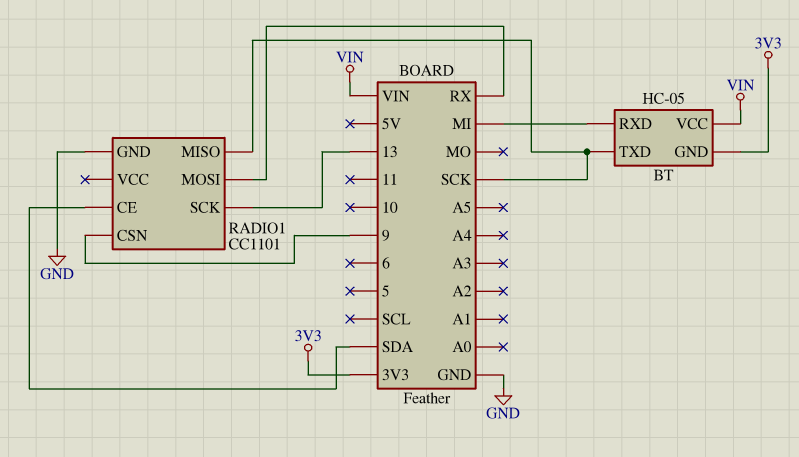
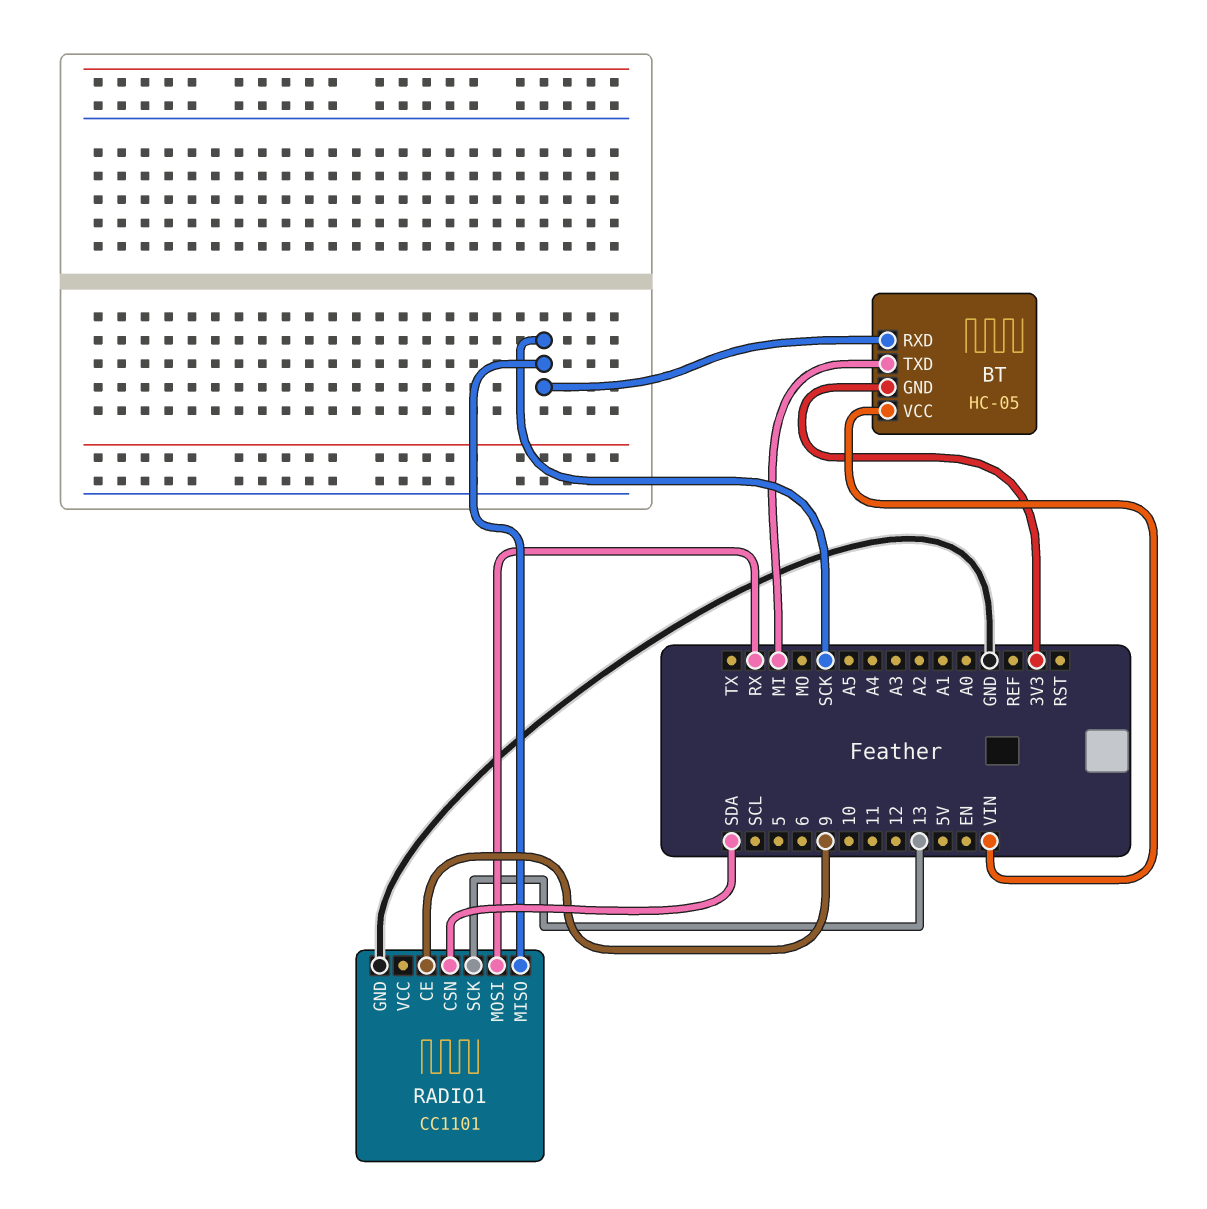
BT pin RXD: MI -> SCK
BT pin TXD: SCK -> MI
RADIO1 pin CE: SDA -> 9
RADIO1 pin CSN: 9 -> SDA

